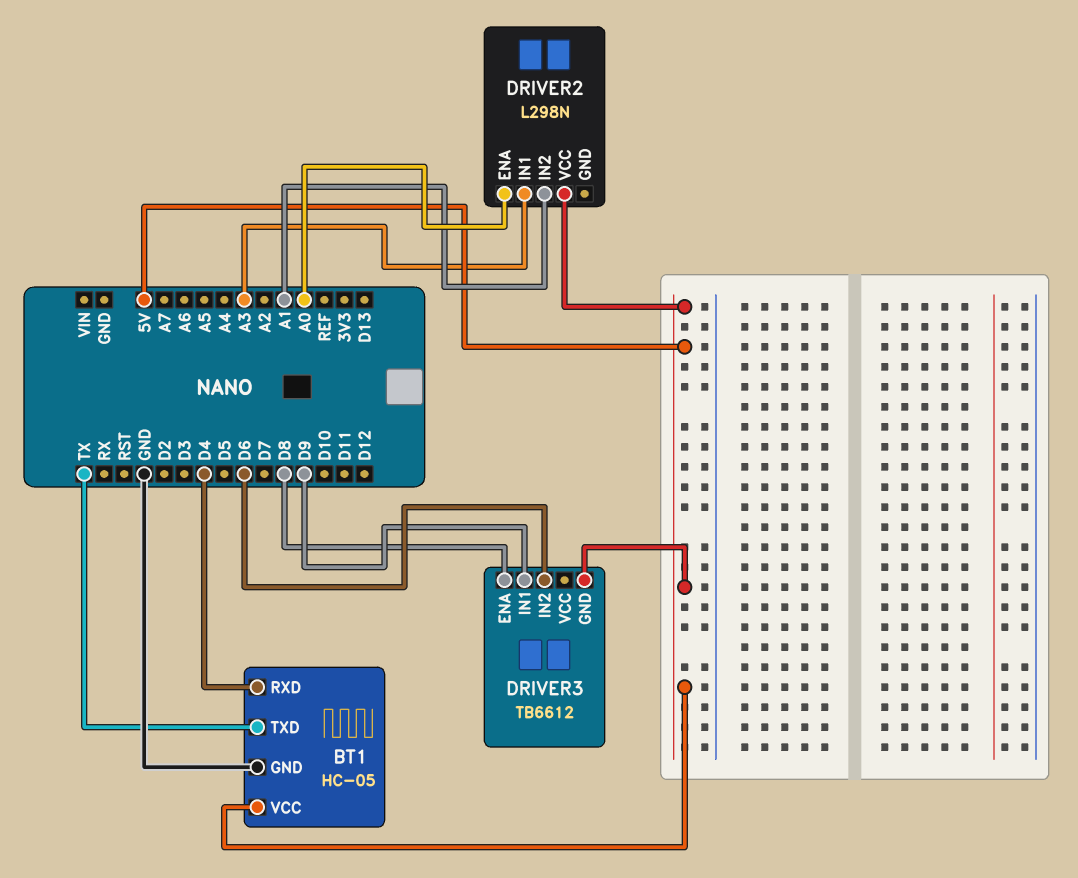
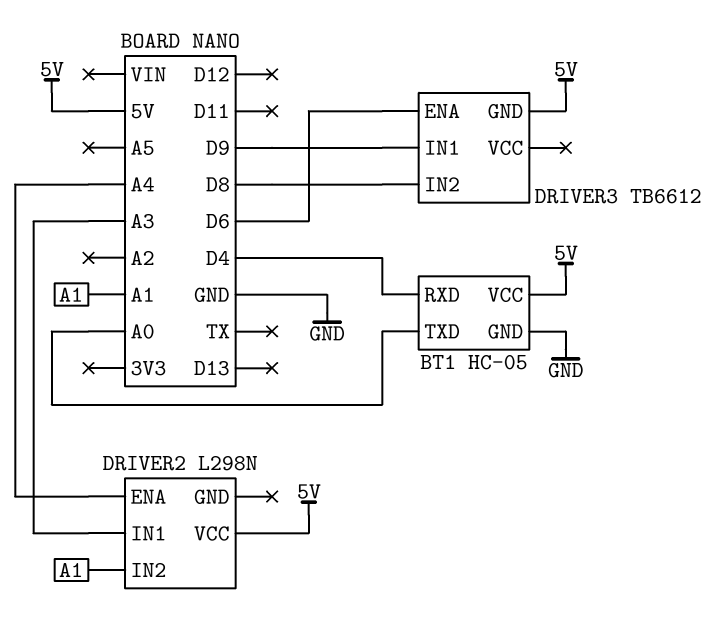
BT1 pin TXD: TX -> A0
DRIVER2 pin ENA: A0 -> A4
DRIVER3 pin ENA: D8 -> D6
DRIVER3 pin IN2: D6 -> D8

